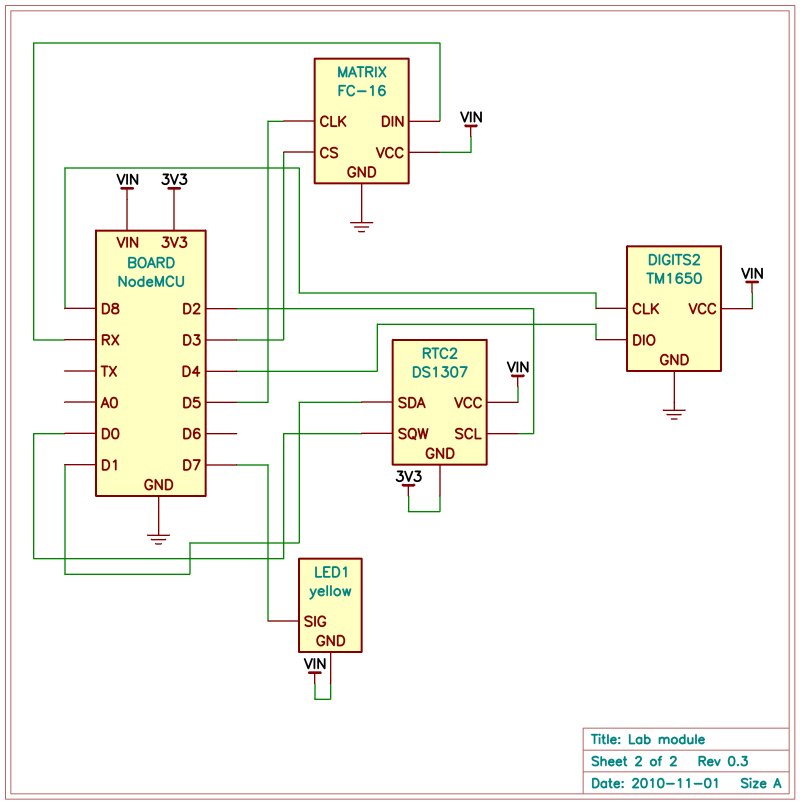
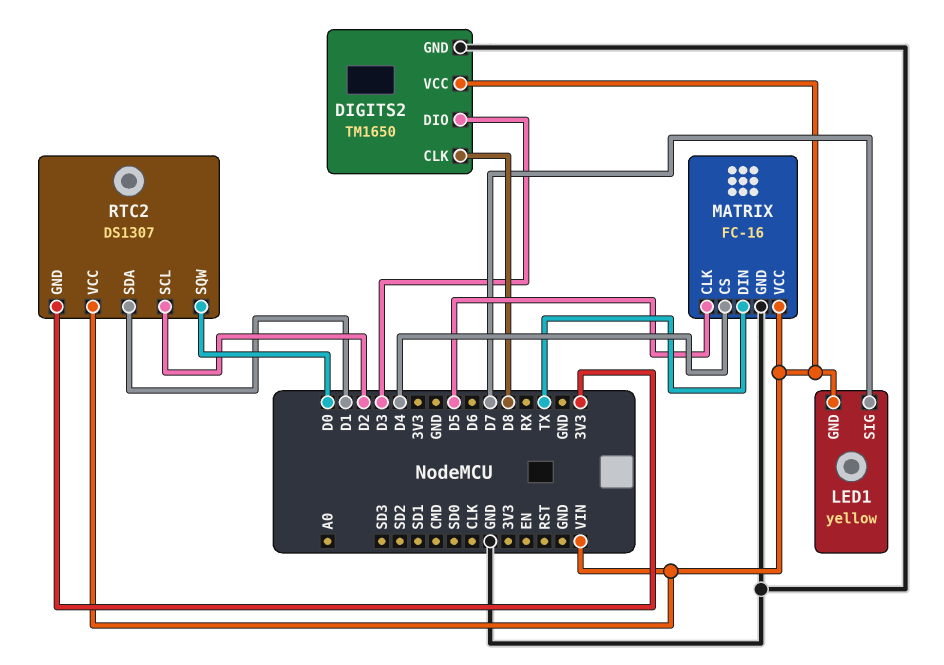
DIGITS2 pin DIO: D4 -> D3
MATRIX pin CS: D3 -> D4
MATRIX pin DIN: RX -> TX

